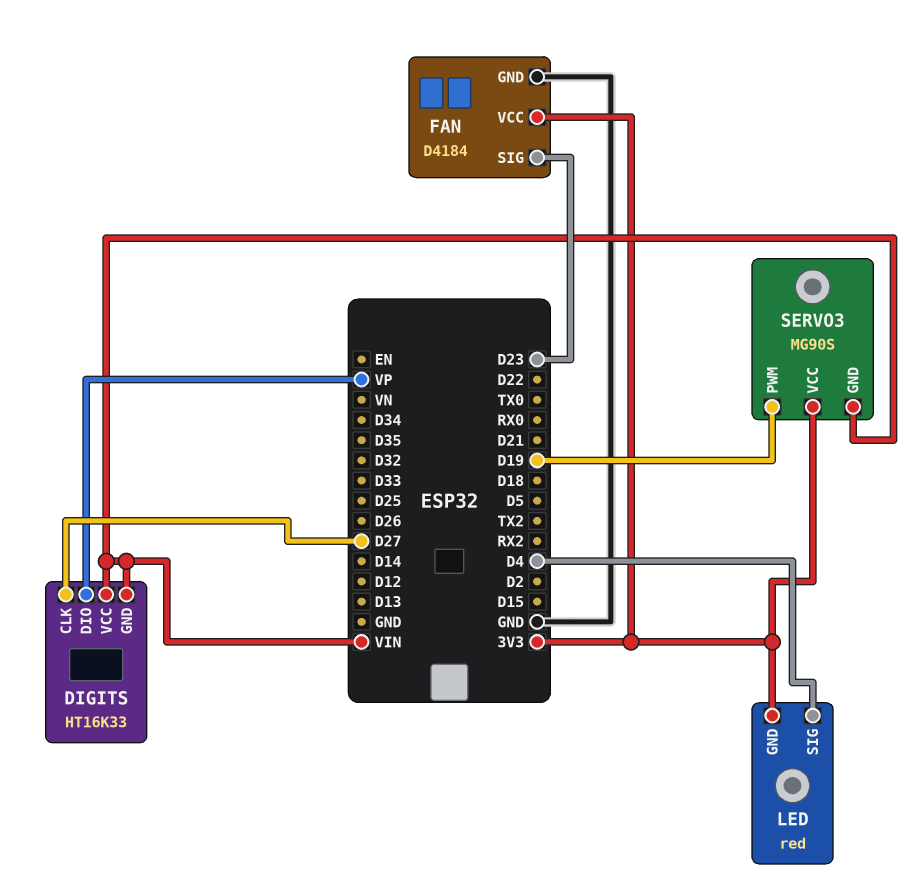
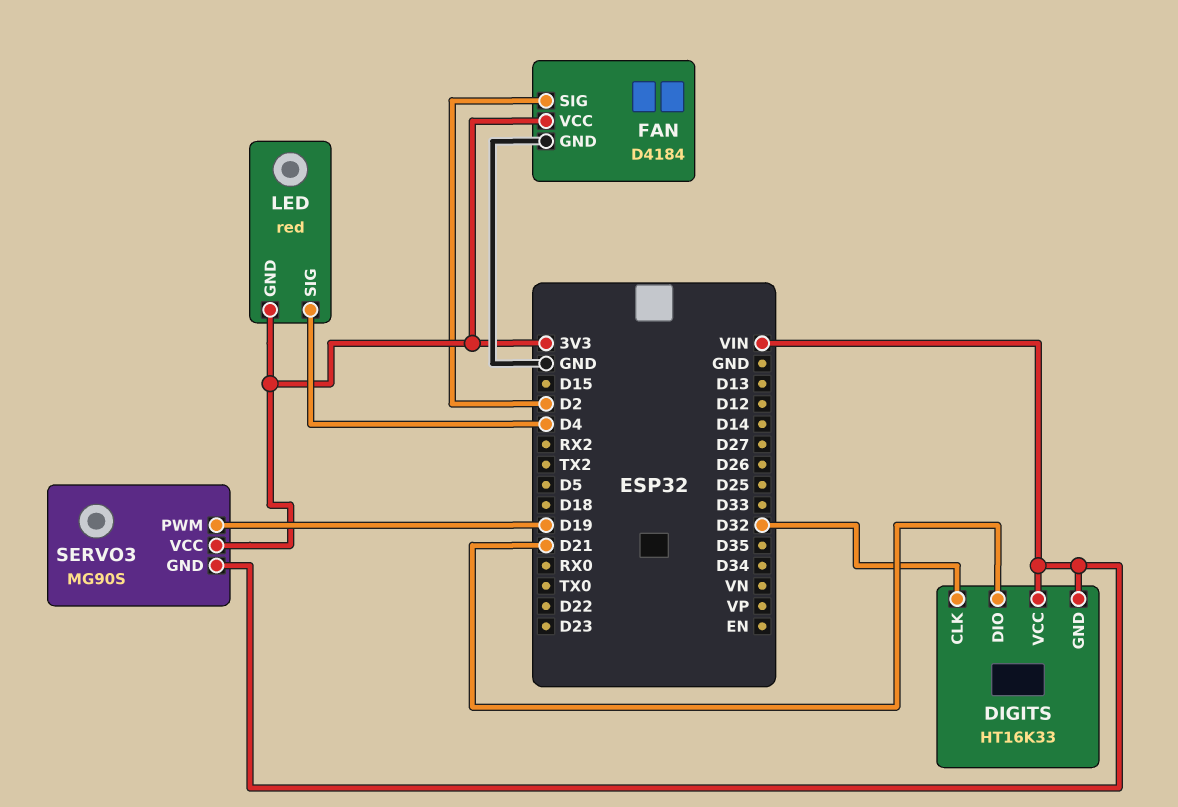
DIGITS pin CLK: D27 -> D32
DIGITS pin DIO: VP -> D21
FAN pin SIG: D23 -> D2

